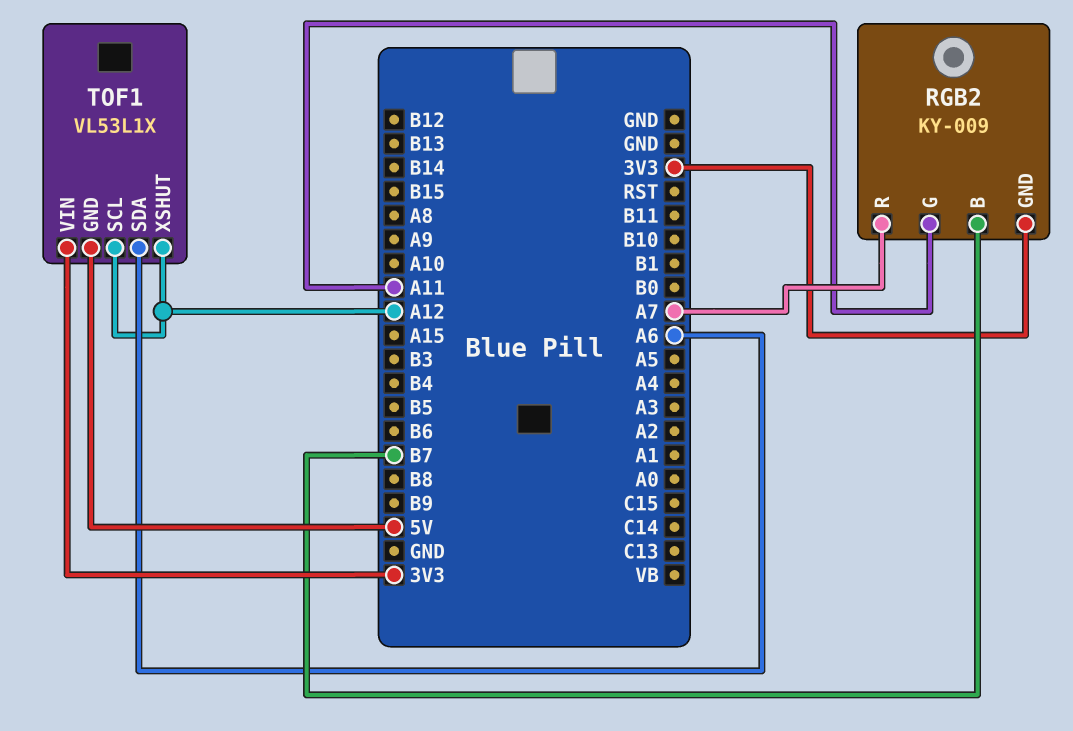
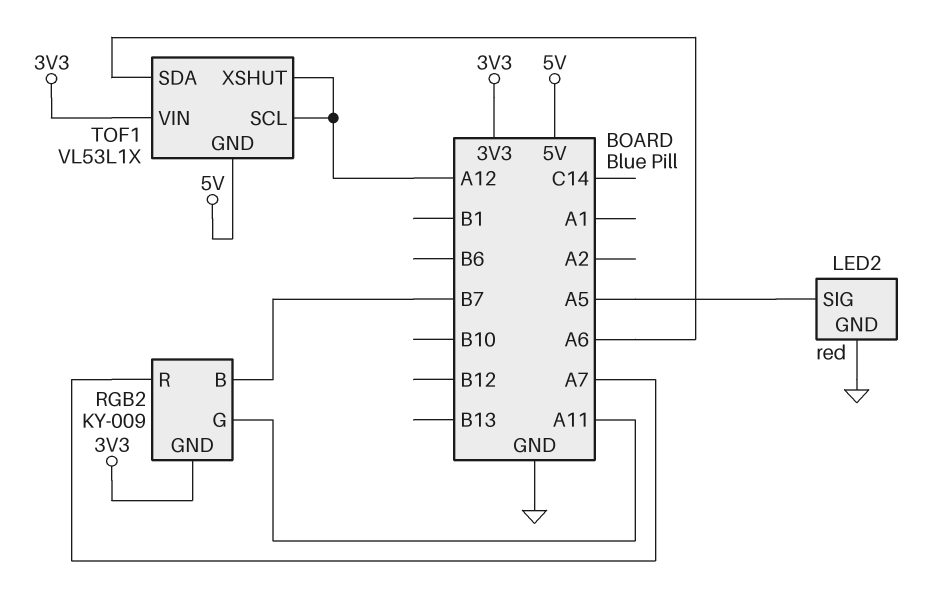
LED2: none -> red
LED2 pin GND: none -> GND
LED2 pin SIG: none -> A5

